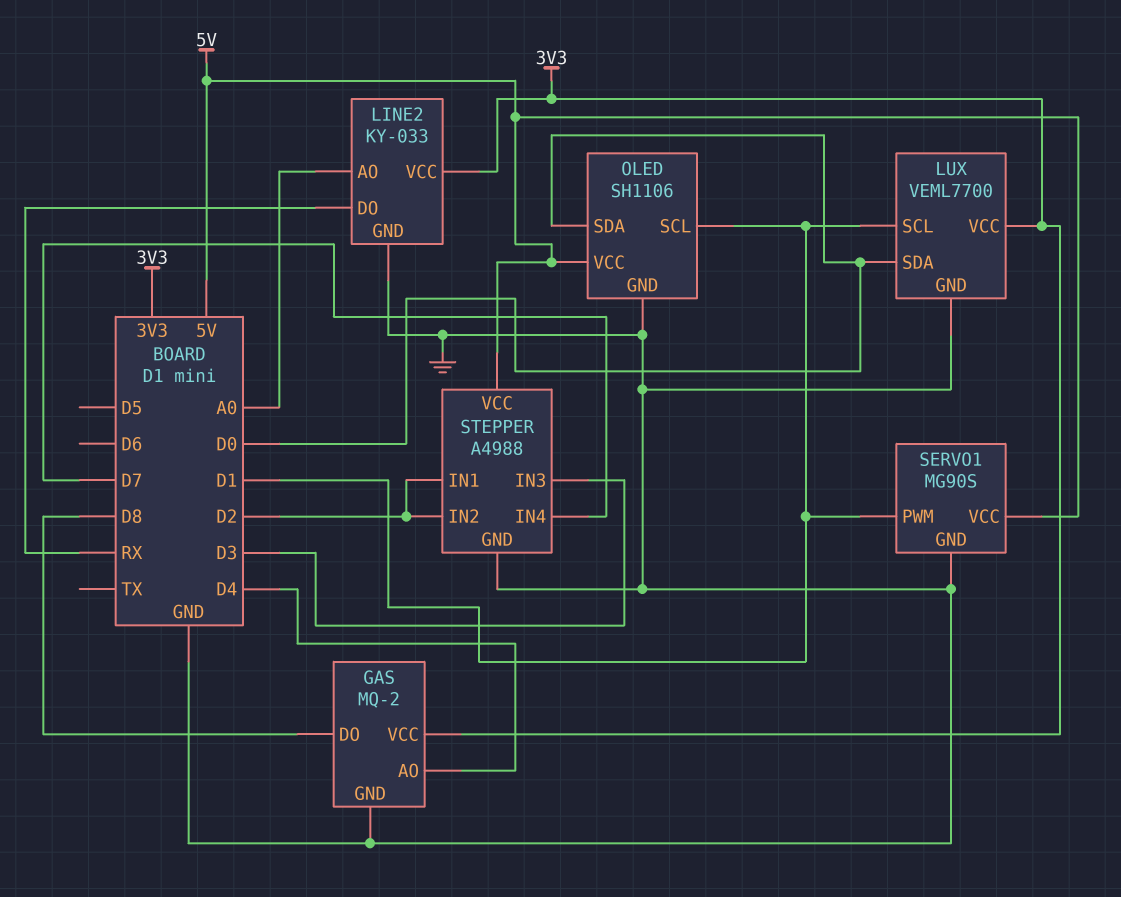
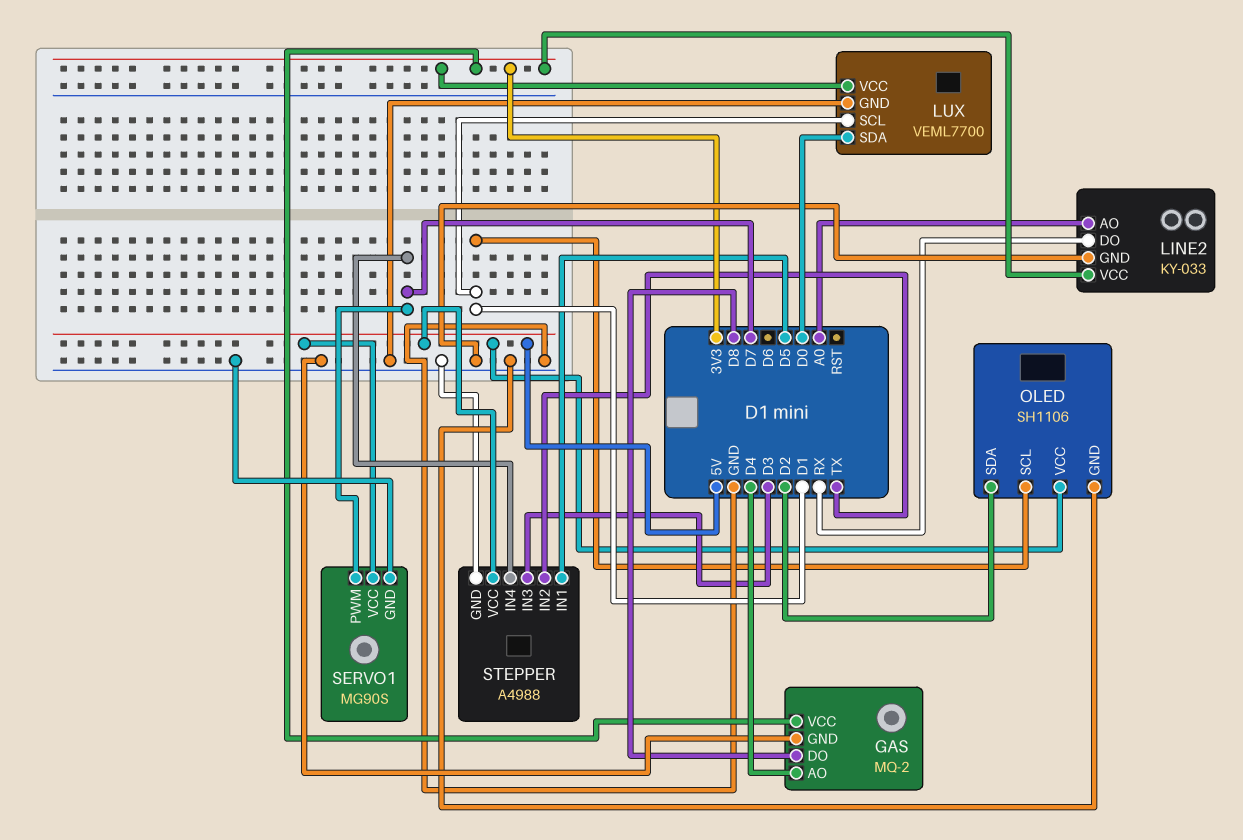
OLED pin SDA: D0 -> D2
SERVO1 pin PWM: D1 -> D7
STEPPER pin IN1: D2 -> D5
STEPPER pin IN2: D2 -> TX

